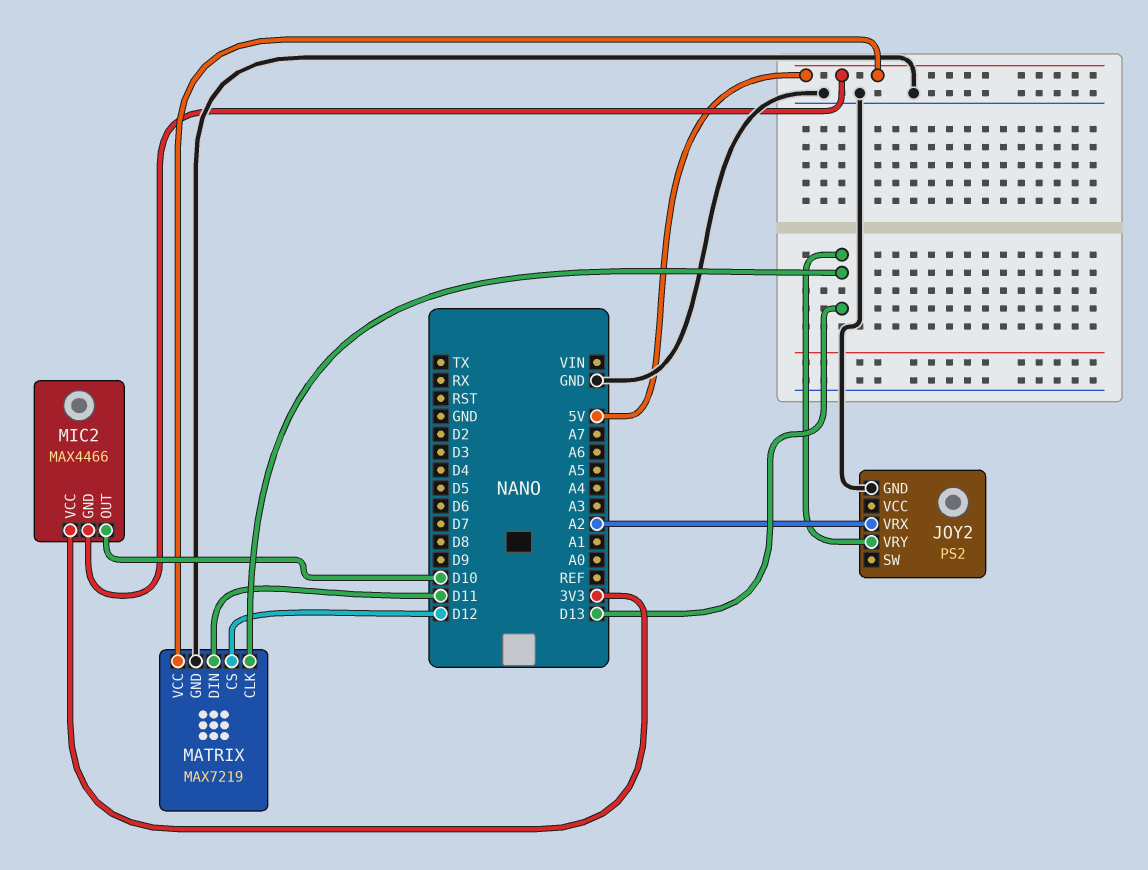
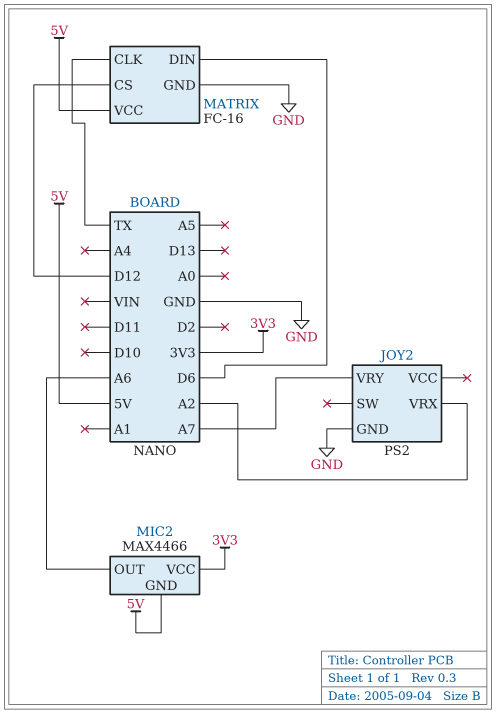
JOY2 pin VRY: D13 -> A7
MATRIX: MAX7219 -> FC-16
MATRIX pin CLK: D13 -> TX
MATRIX pin DIN: D11 -> D6
MIC2 pin OUT: D10 -> A6

